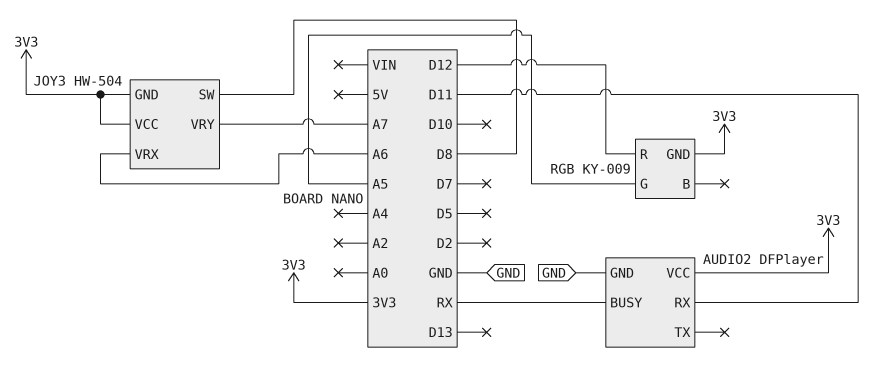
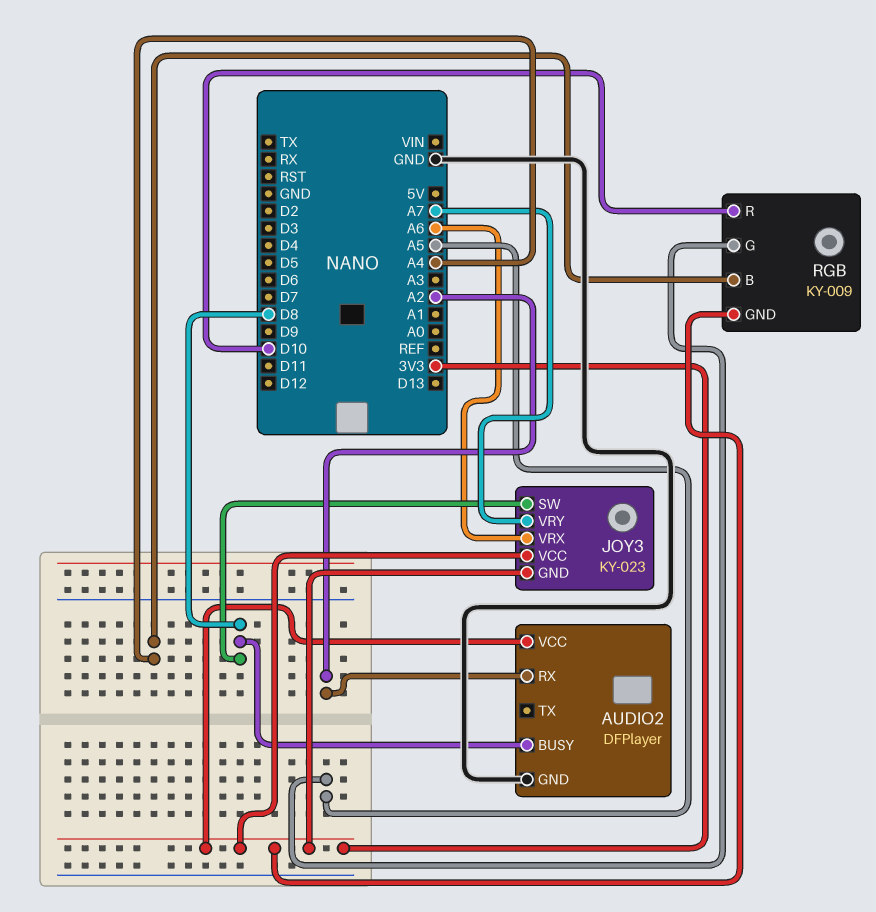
AUDIO2 pin BUSY: RX -> D8
AUDIO2 pin RX: D11 -> A2
JOY3: HW-504 -> KY-023
RGB pin B: none -> A4
RGB pin R: D12 -> D10

